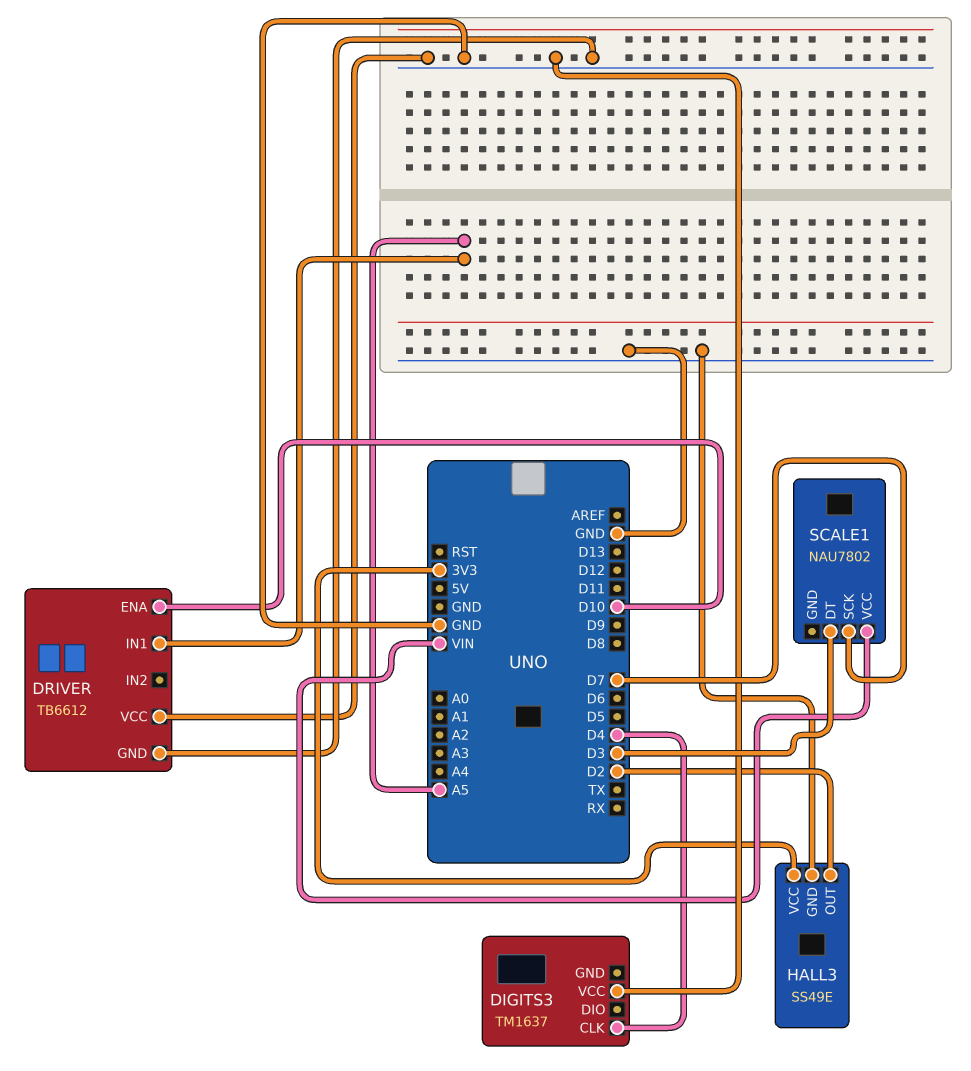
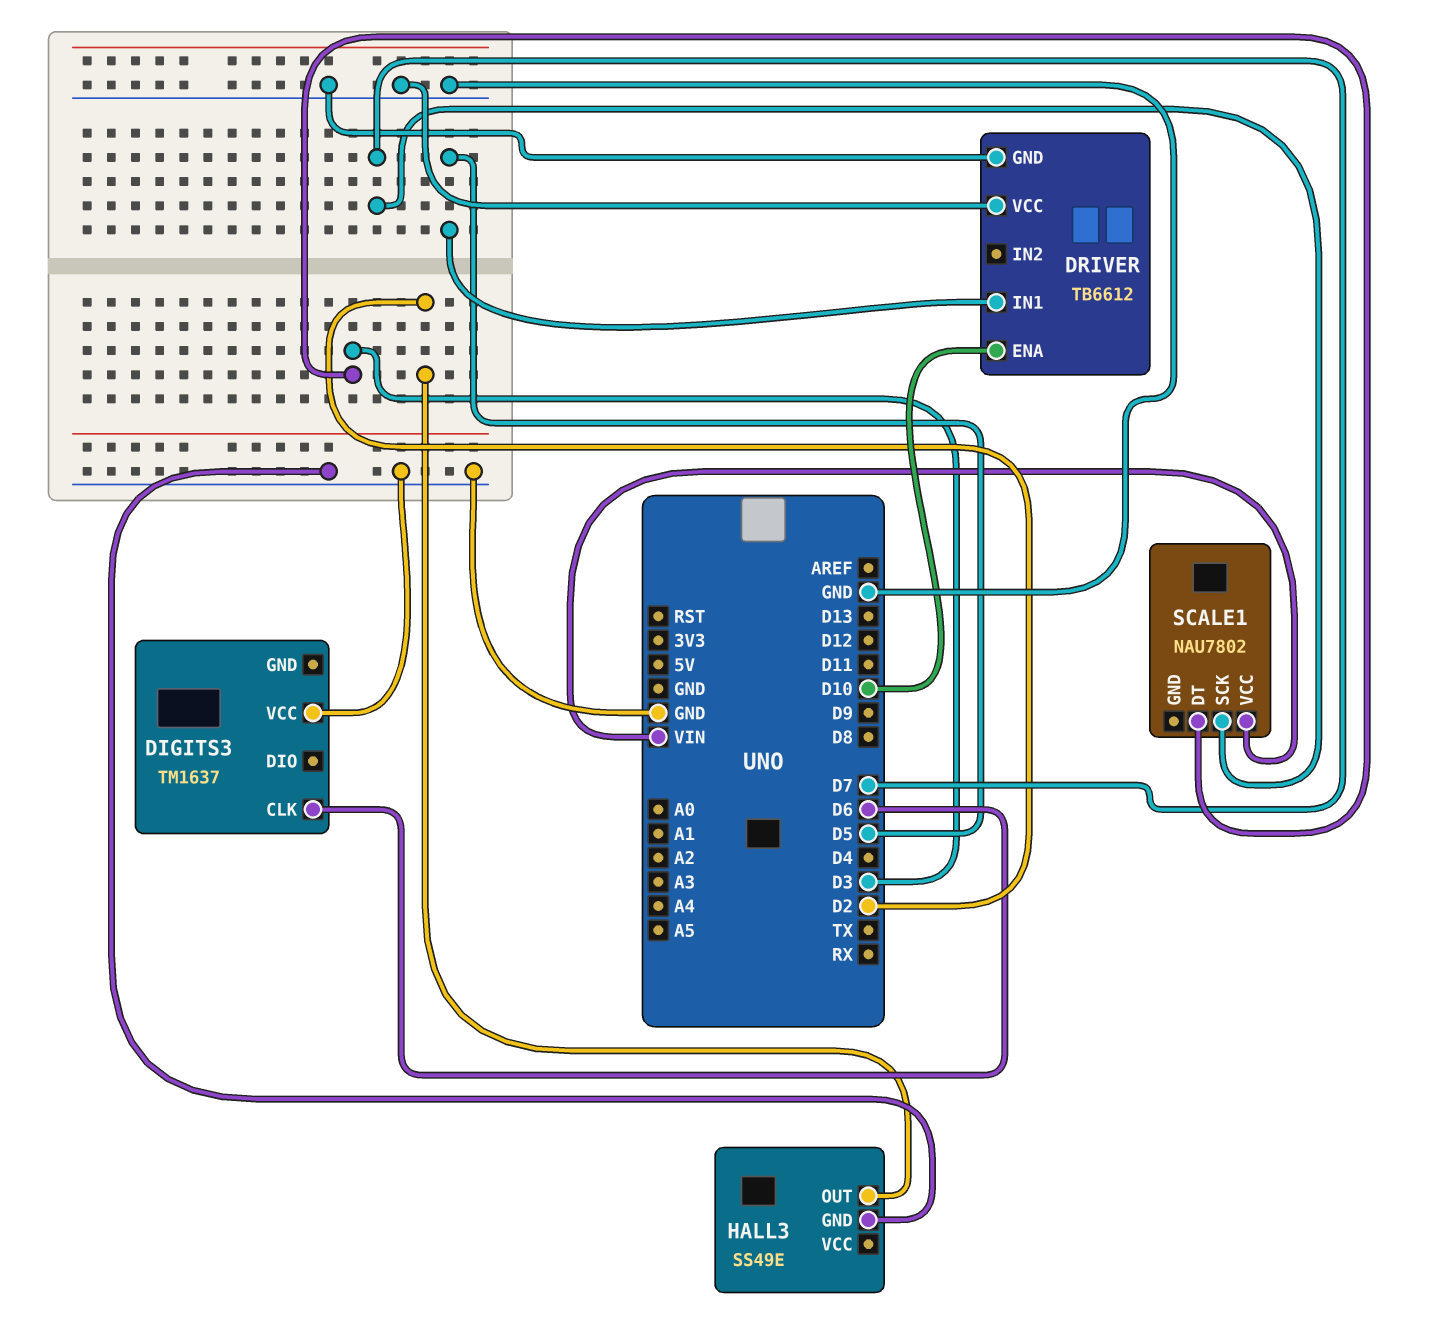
DIGITS3 pin CLK: D4 -> D6
DRIVER pin IN1: A5 -> D5
HALL3 pin VCC: 3V3 -> none

